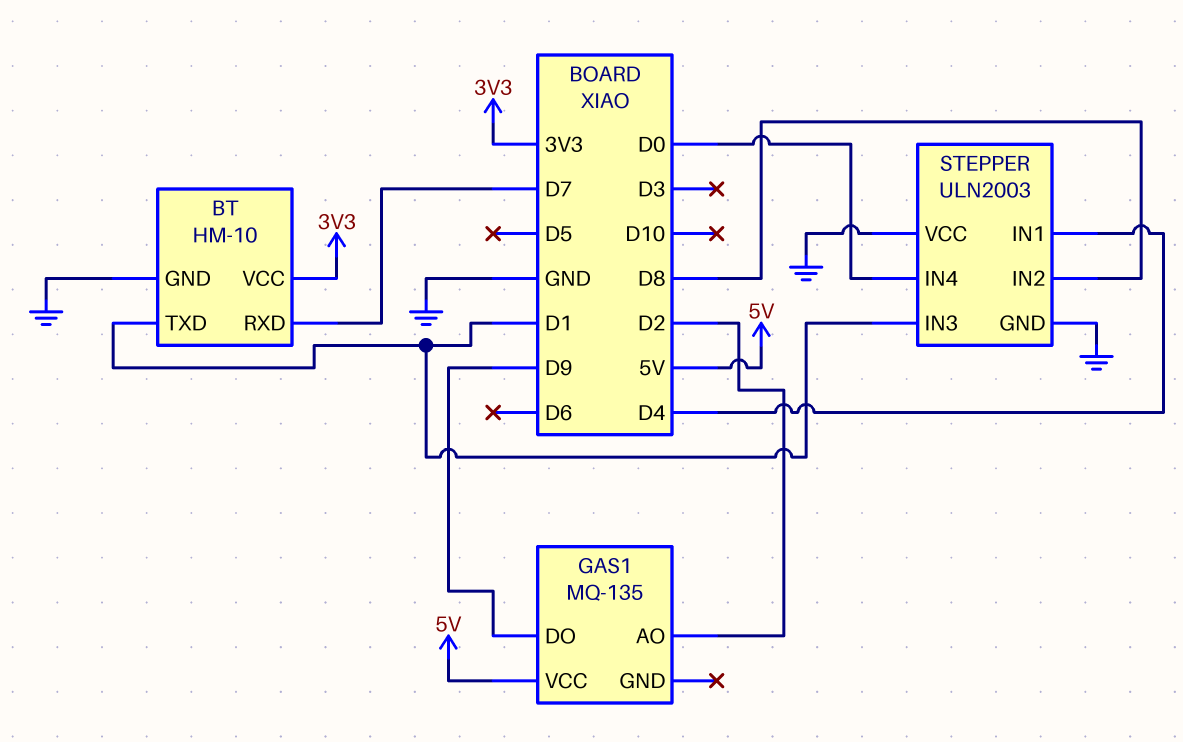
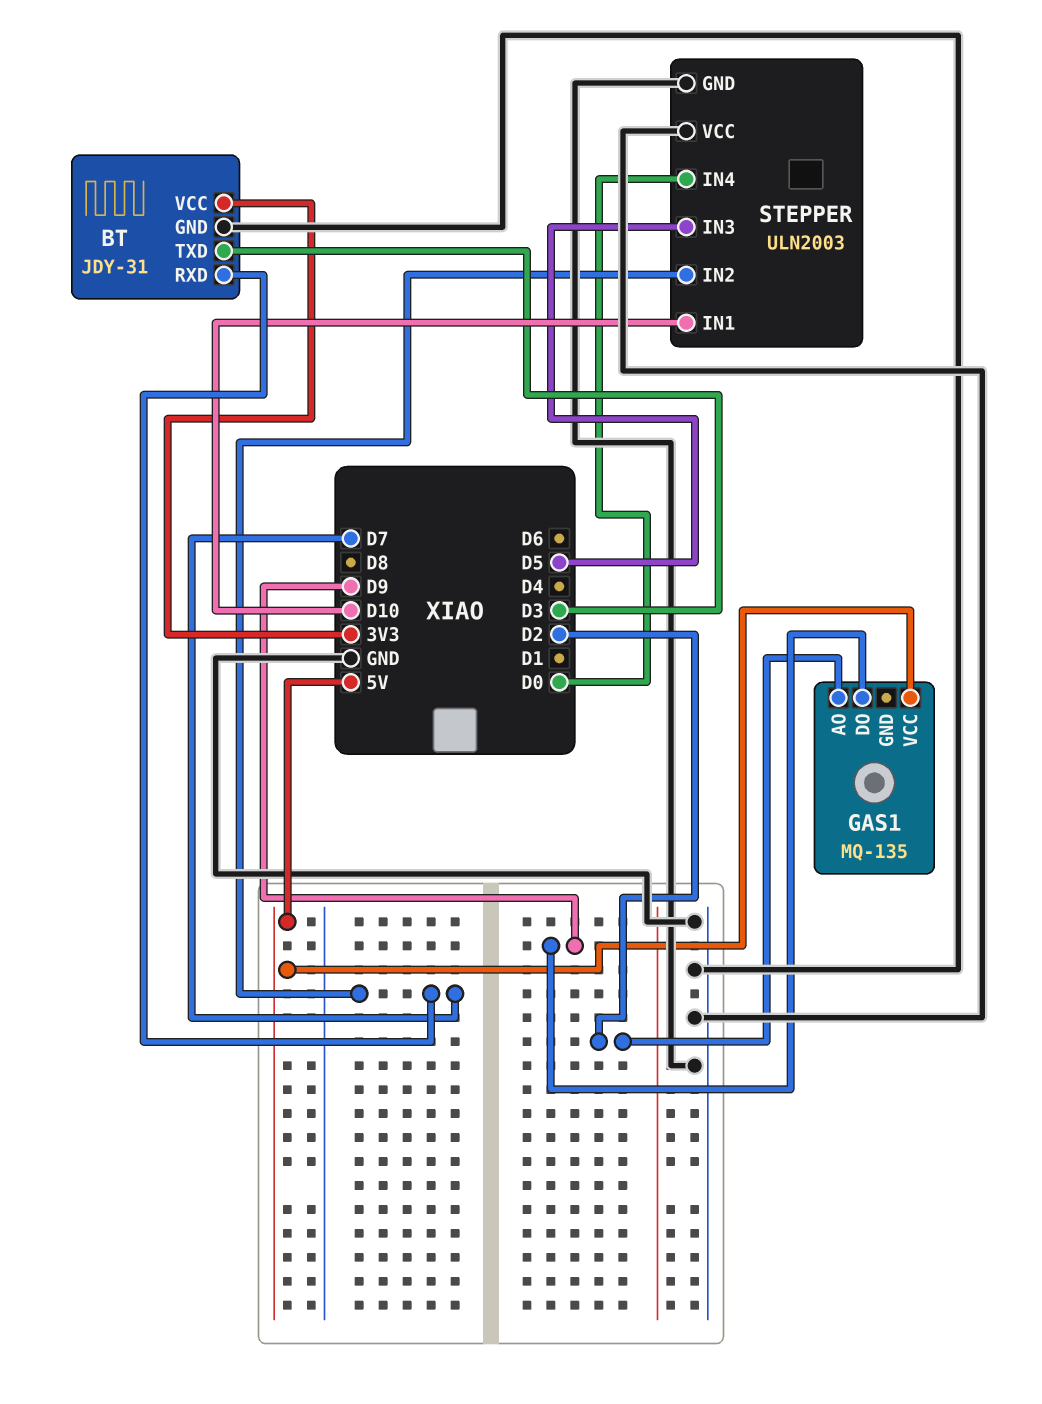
BT: HM-10 -> JDY-31
BT pin TXD: D1 -> D3
STEPPER pin IN1: D4 -> D10
STEPPER pin IN2: D8 -> D7
STEPPER pin IN3: D1 -> D5

